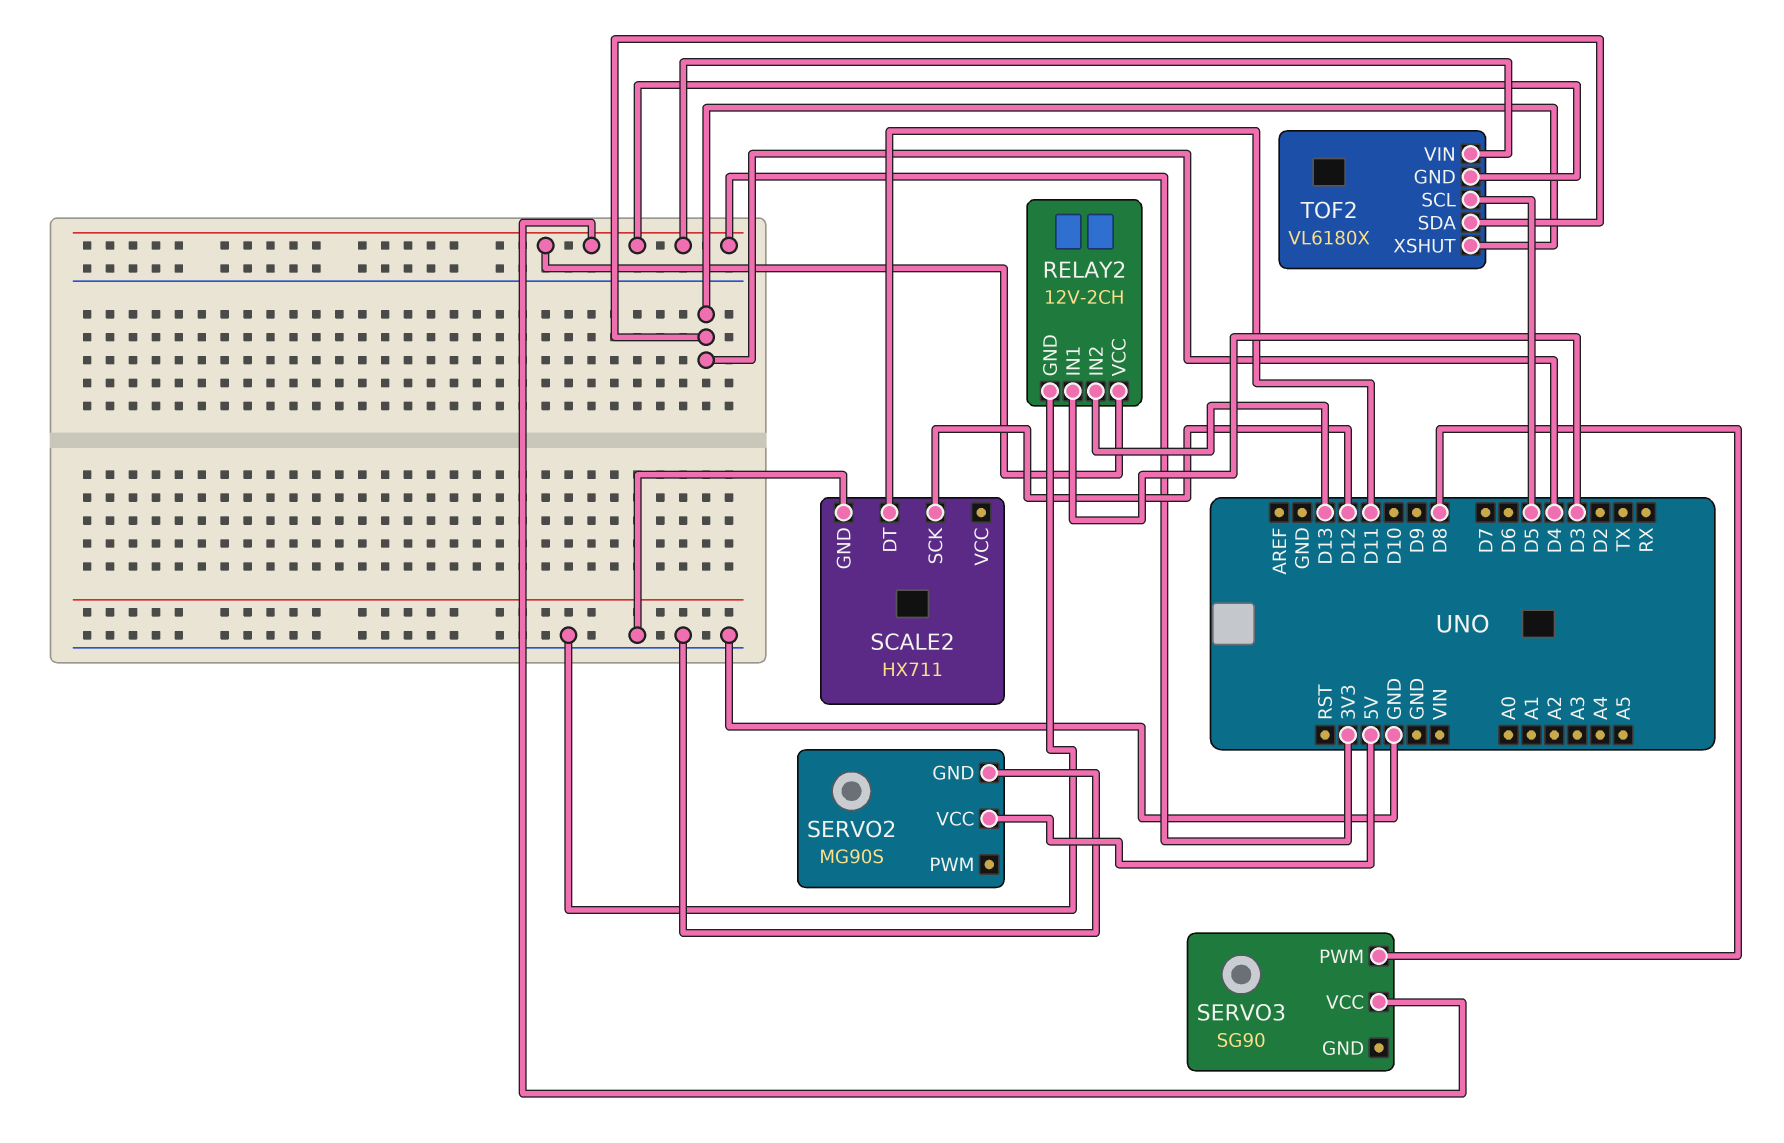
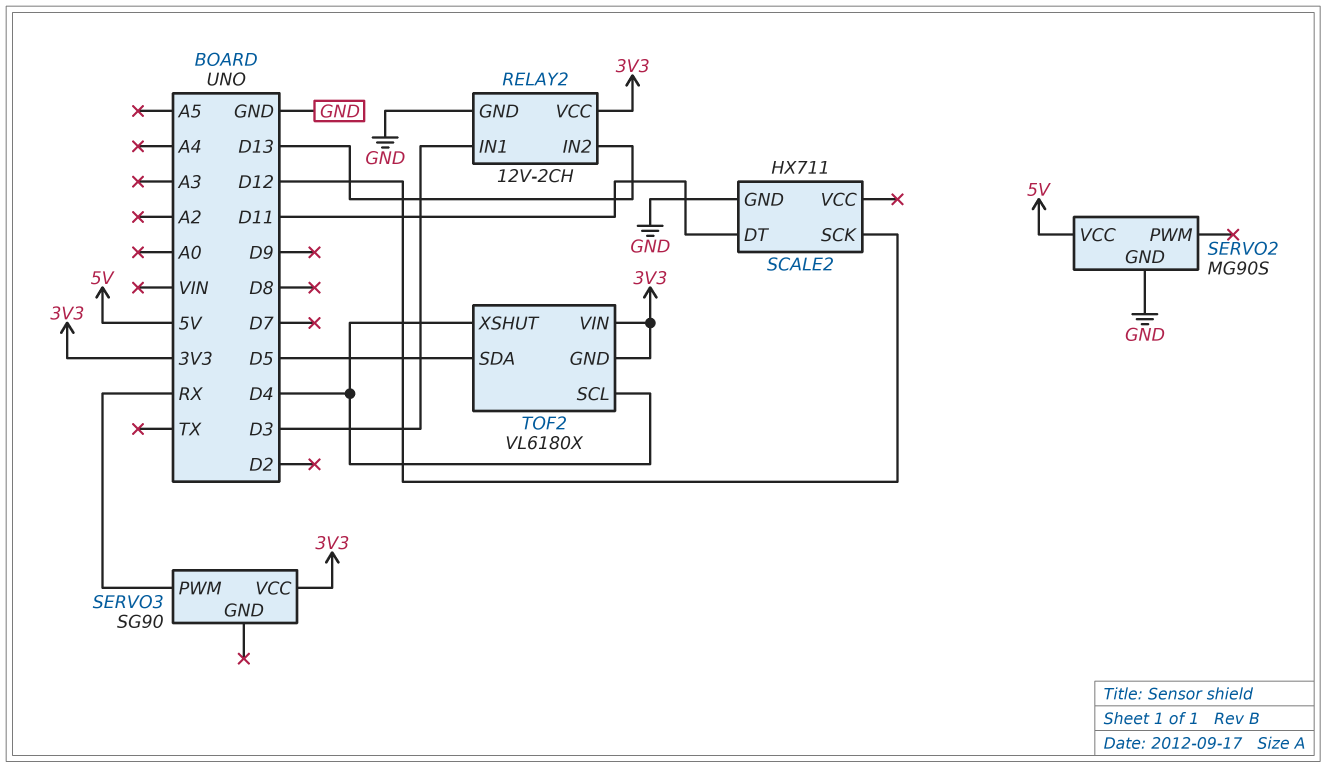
SERVO3 pin PWM: D8 -> RX
TOF2 pin SCL: D5 -> D4
TOF2 pin SDA: D4 -> D5

